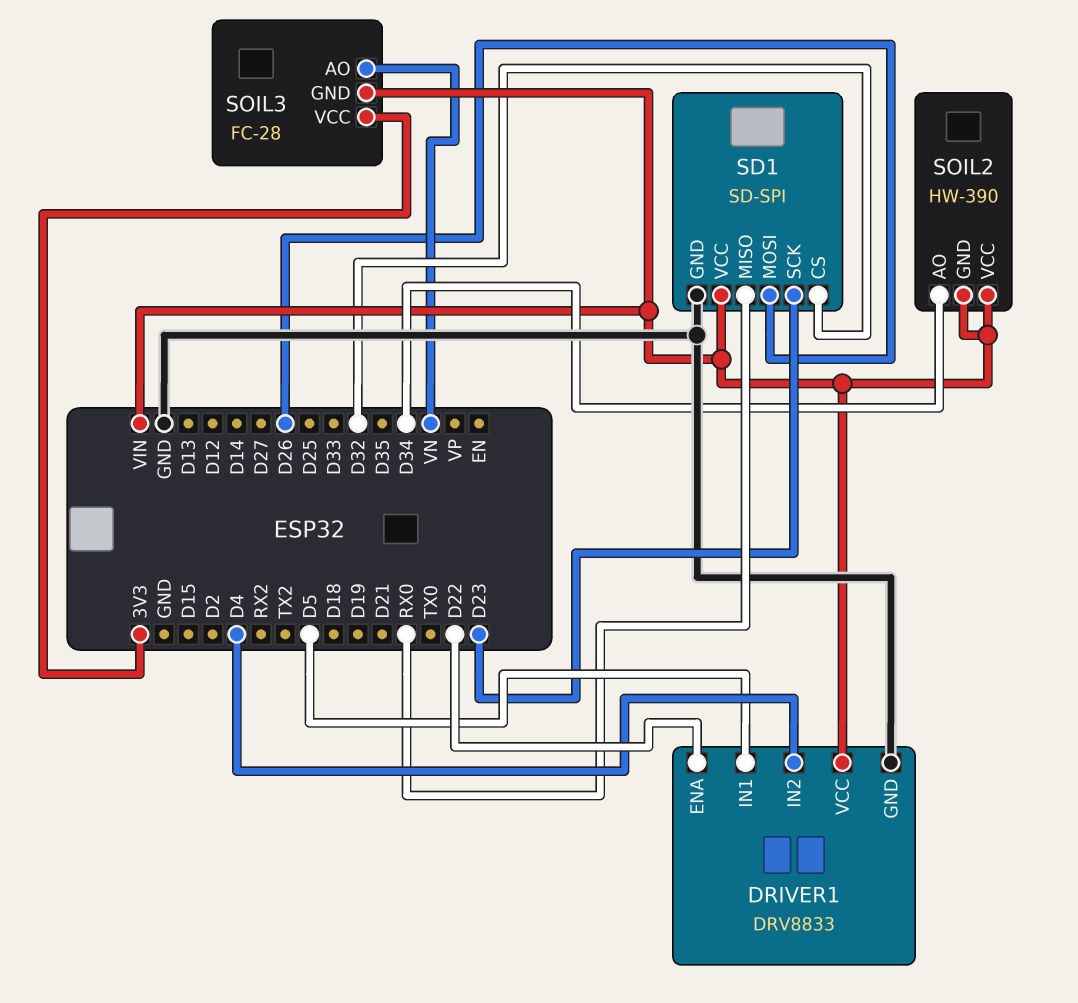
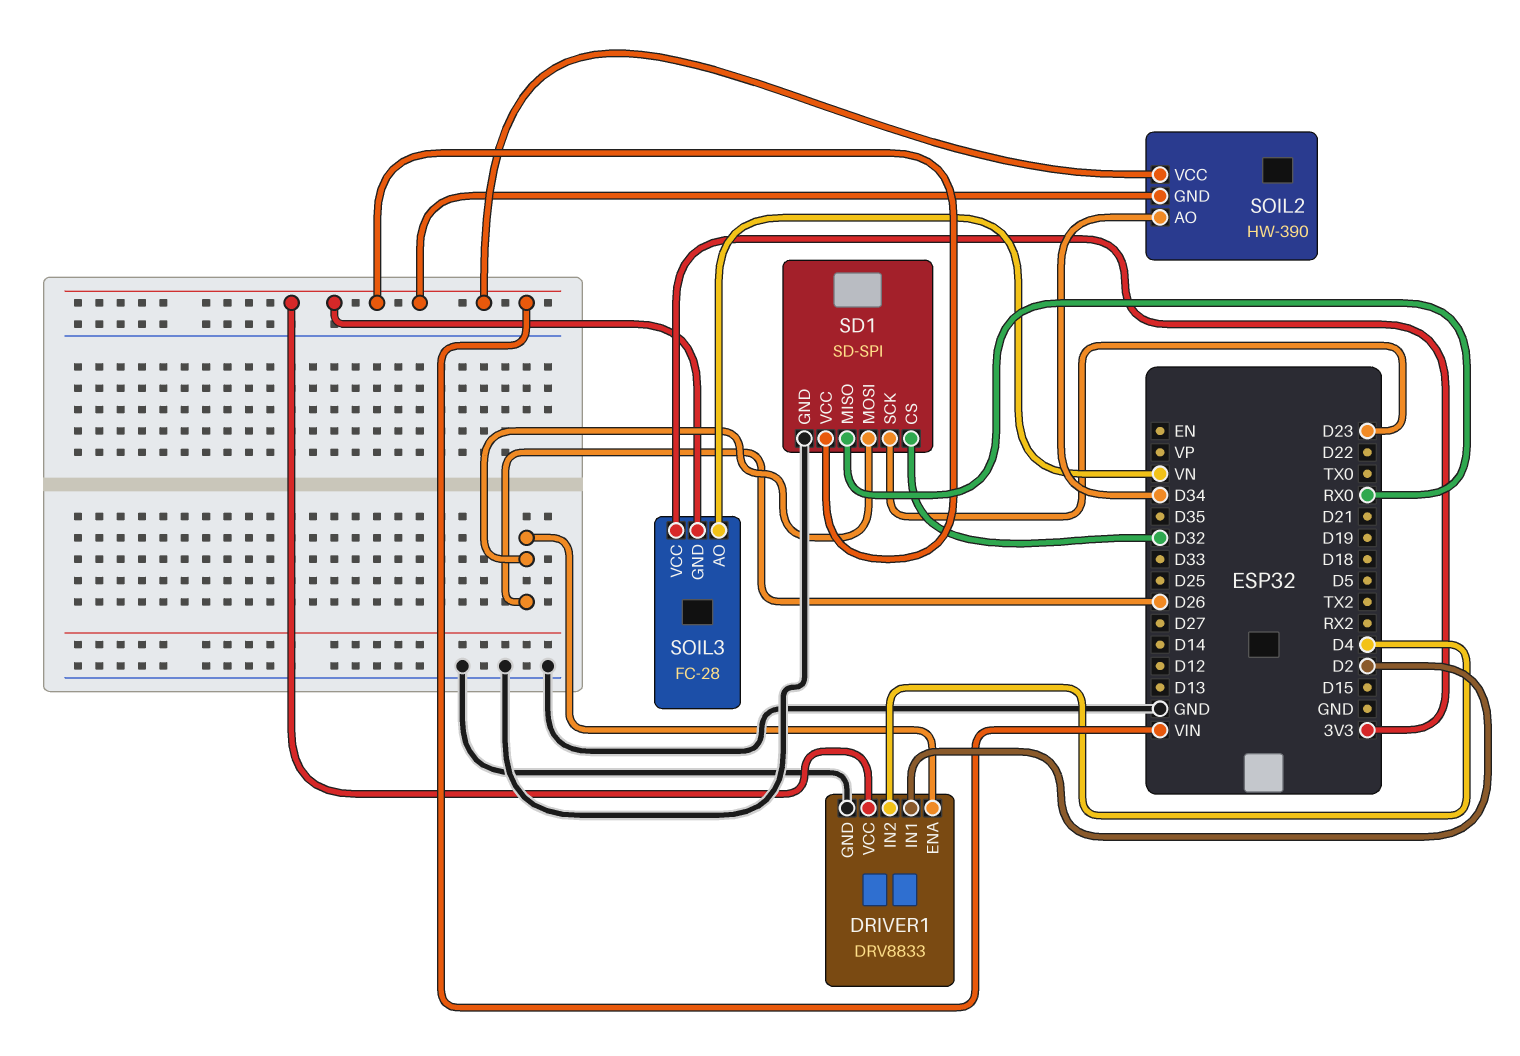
DRIVER1 pin ENA: D22 -> D26
DRIVER1 pin IN1: D5 -> D2

